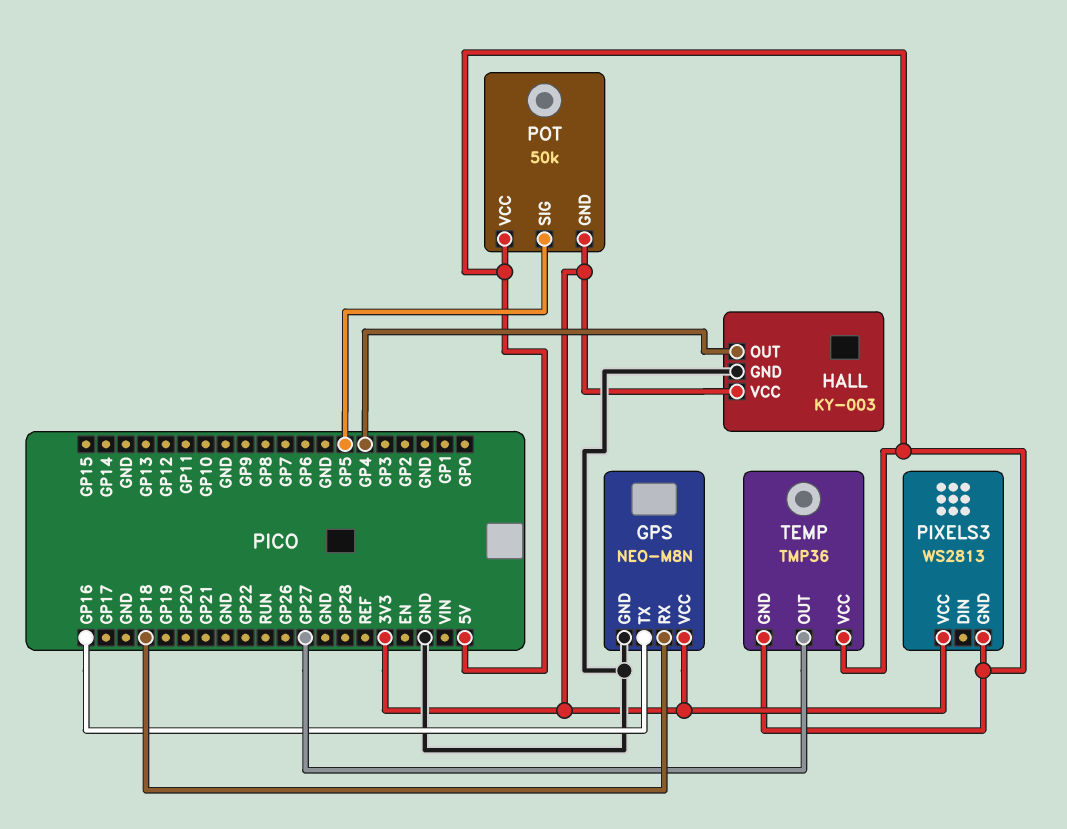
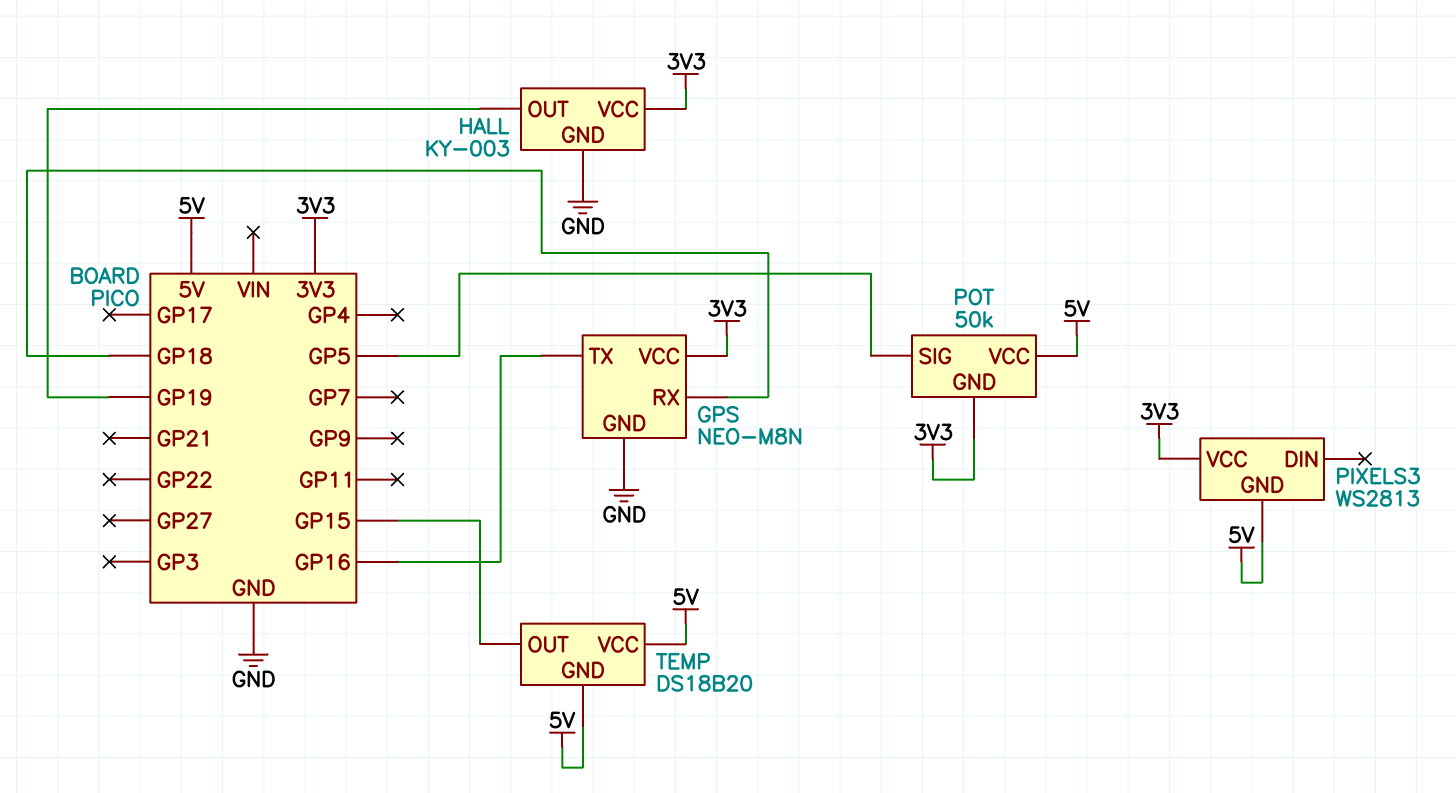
HALL pin OUT: GP4 -> GP19
TEMP: TMP36 -> DS18B20
TEMP pin OUT: GP27 -> GP15

